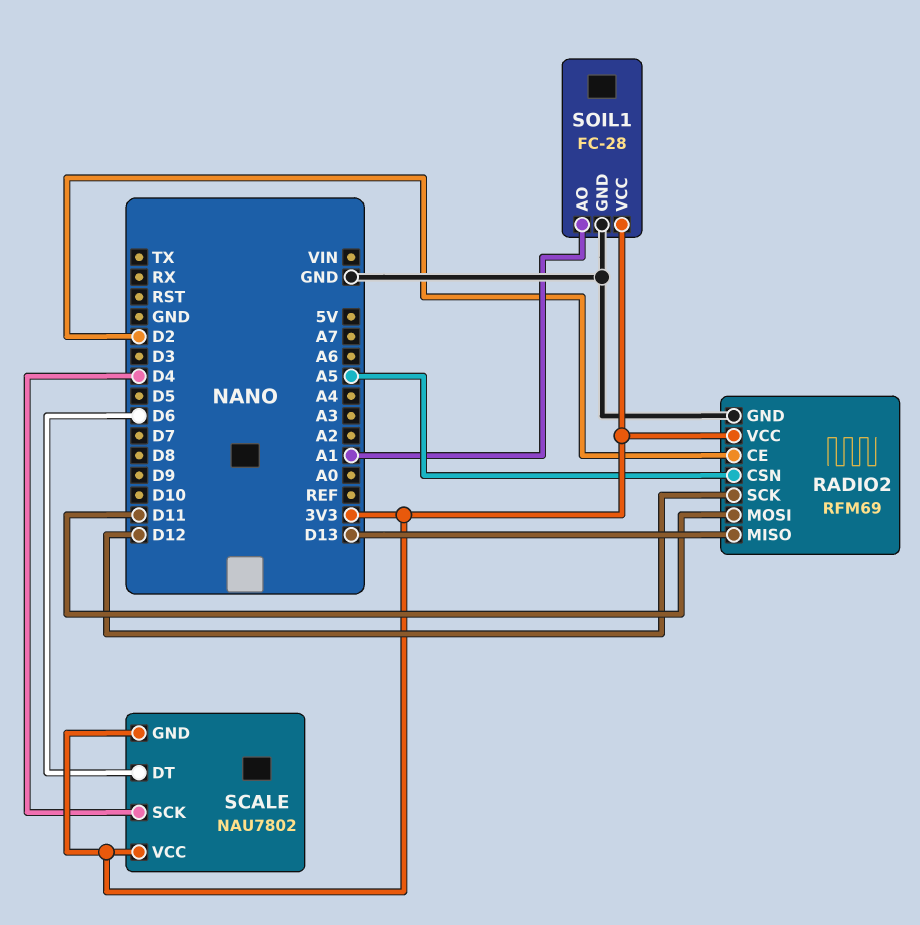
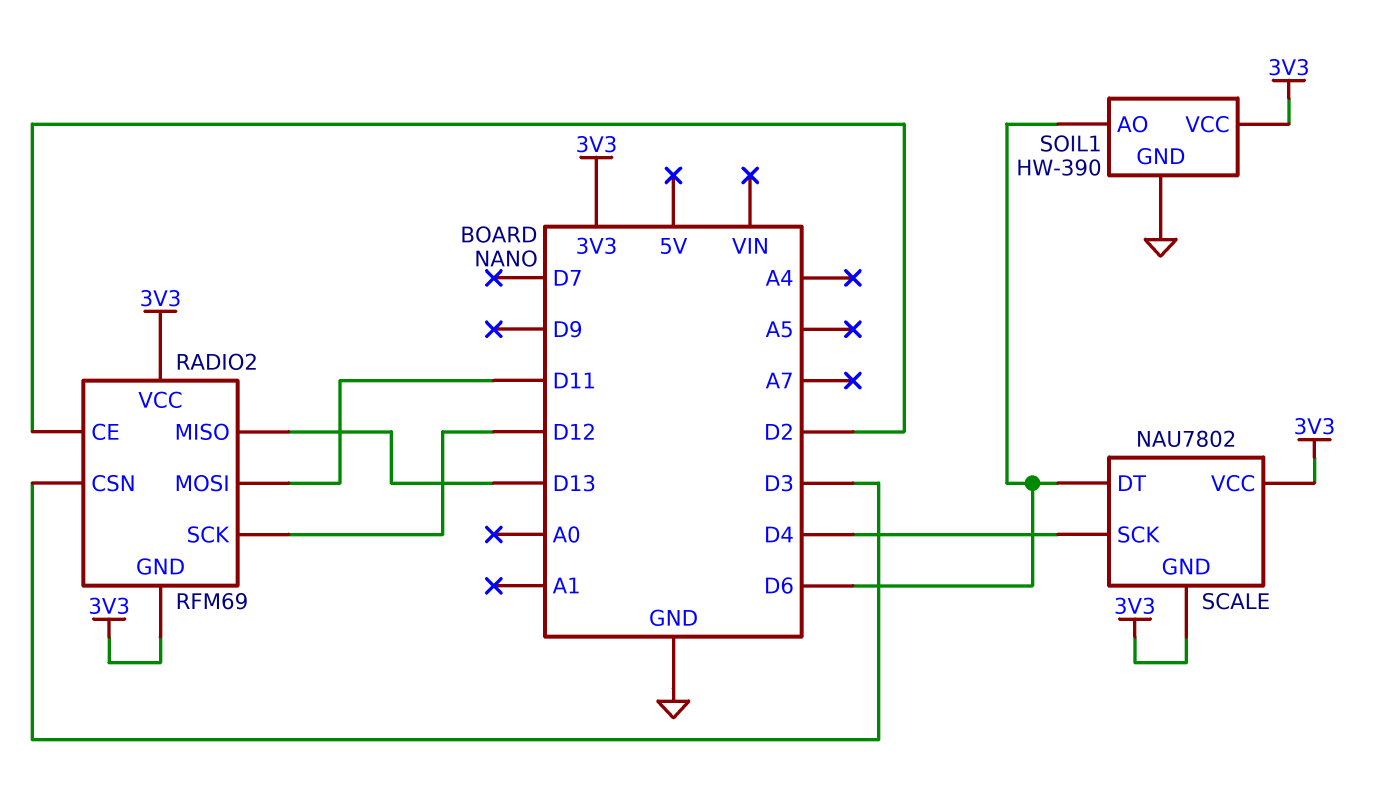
RADIO2 pin CSN: A5 -> D3
RADIO2 pin GND: GND -> 3V3
SOIL1: FC-28 -> HW-390
SOIL1 pin AO: A1 -> D6

